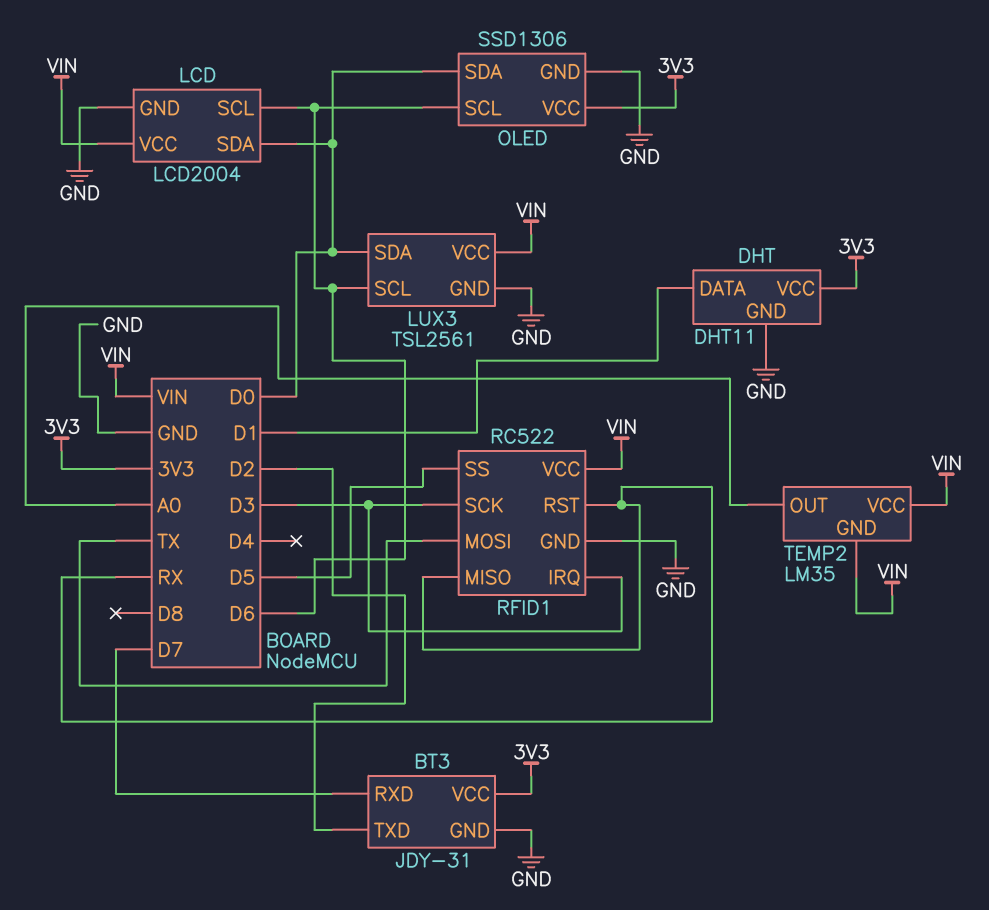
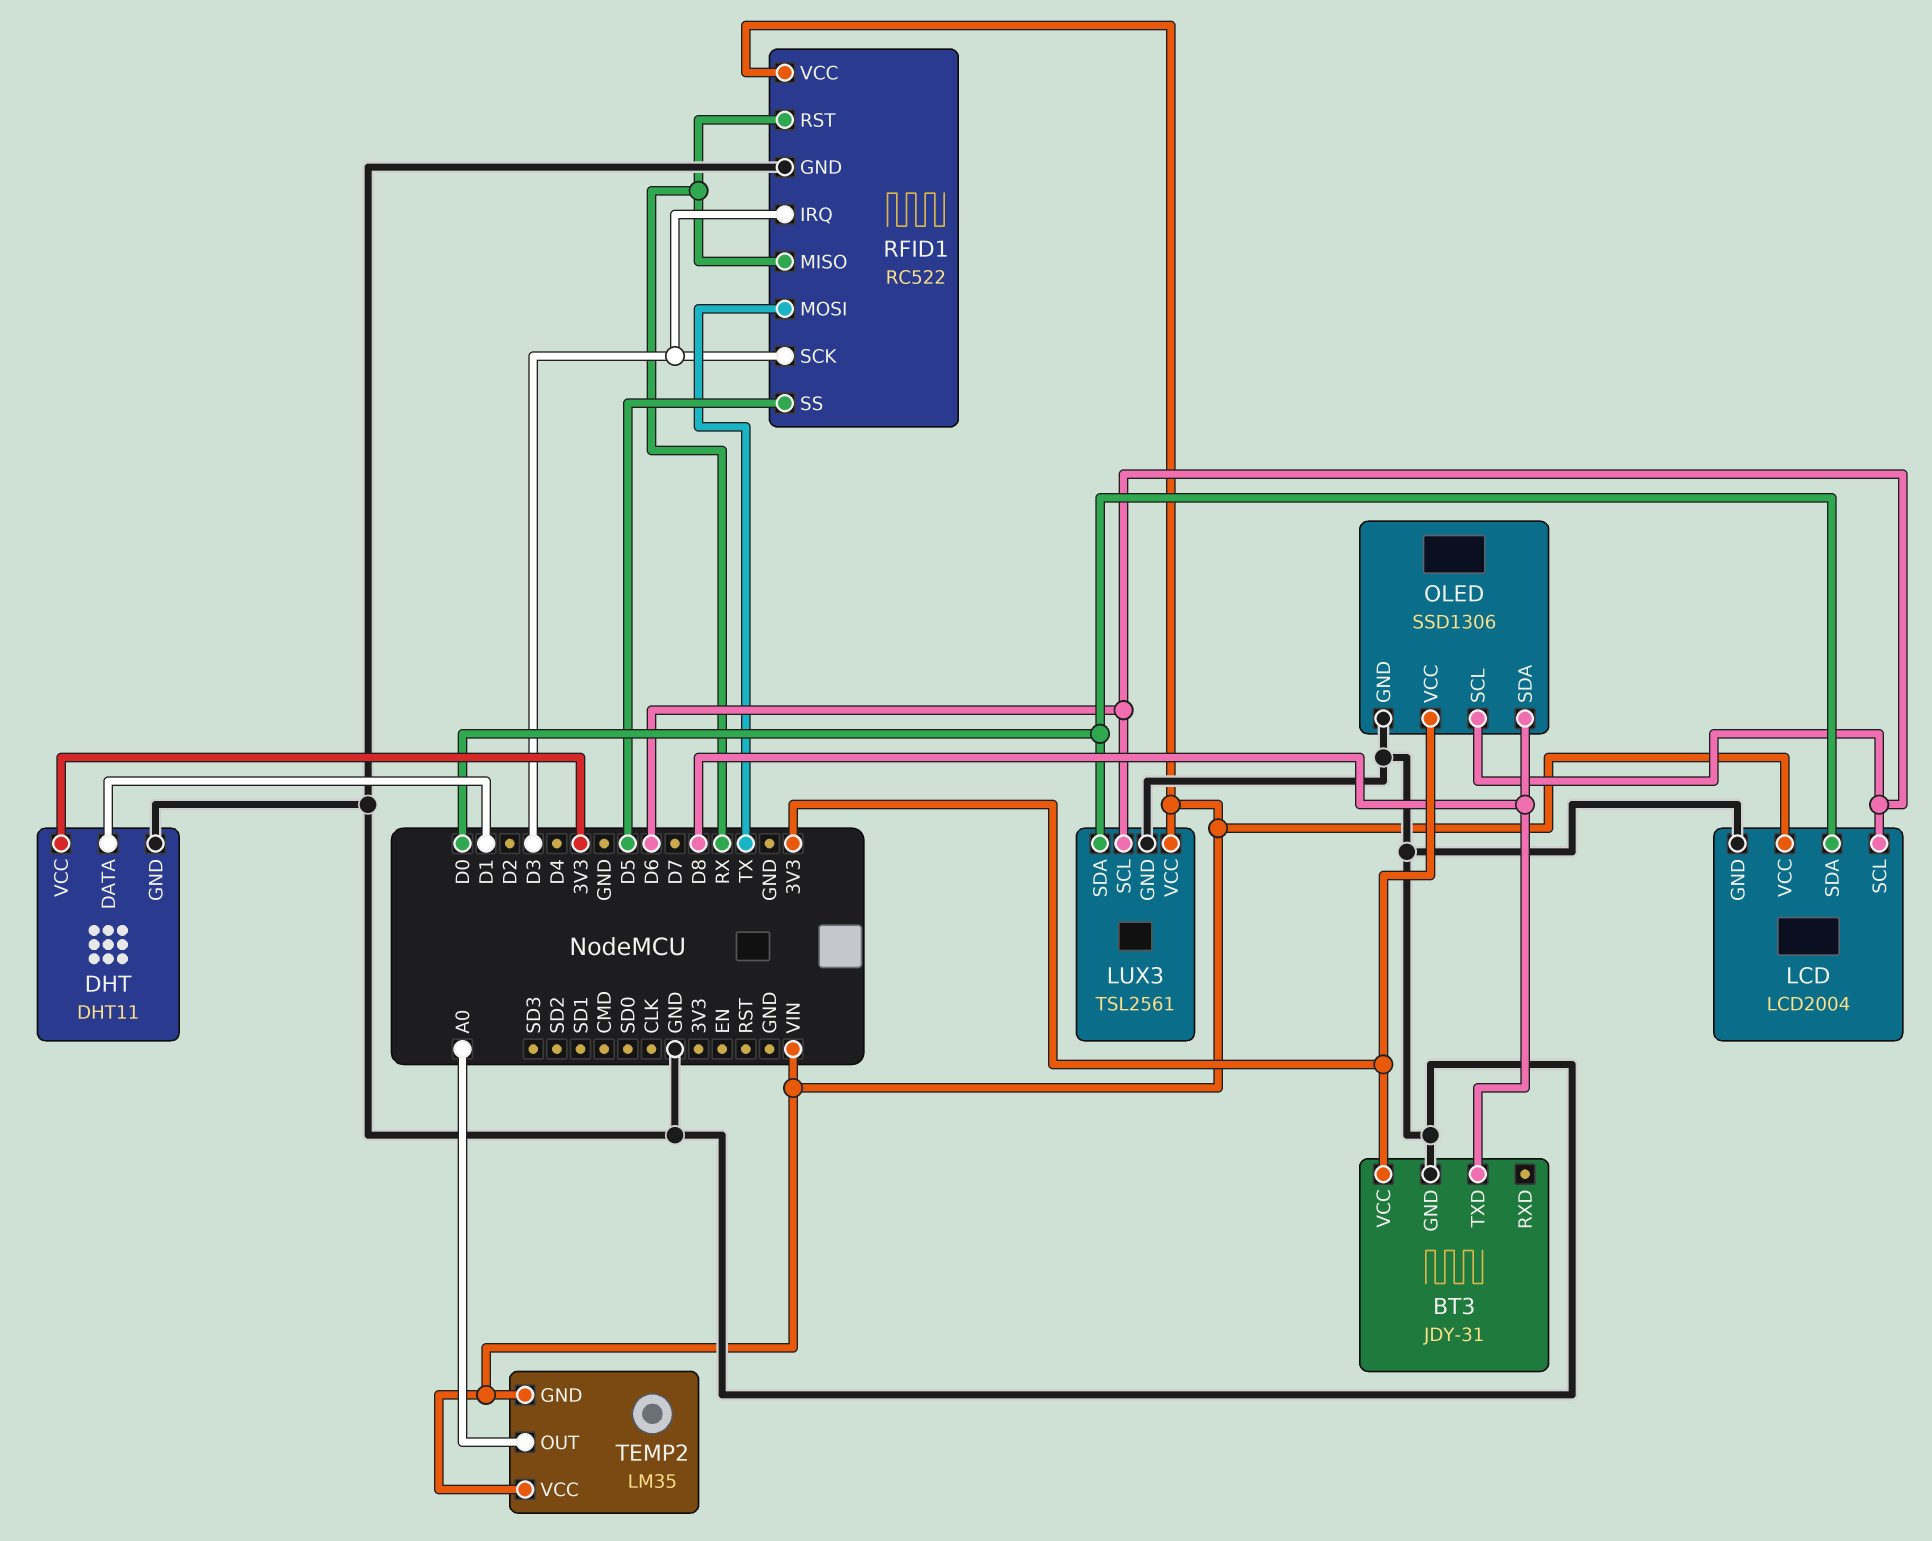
BT3 pin RXD: D7 -> none
BT3 pin TXD: D2 -> D8
OLED pin SDA: D0 -> D8

